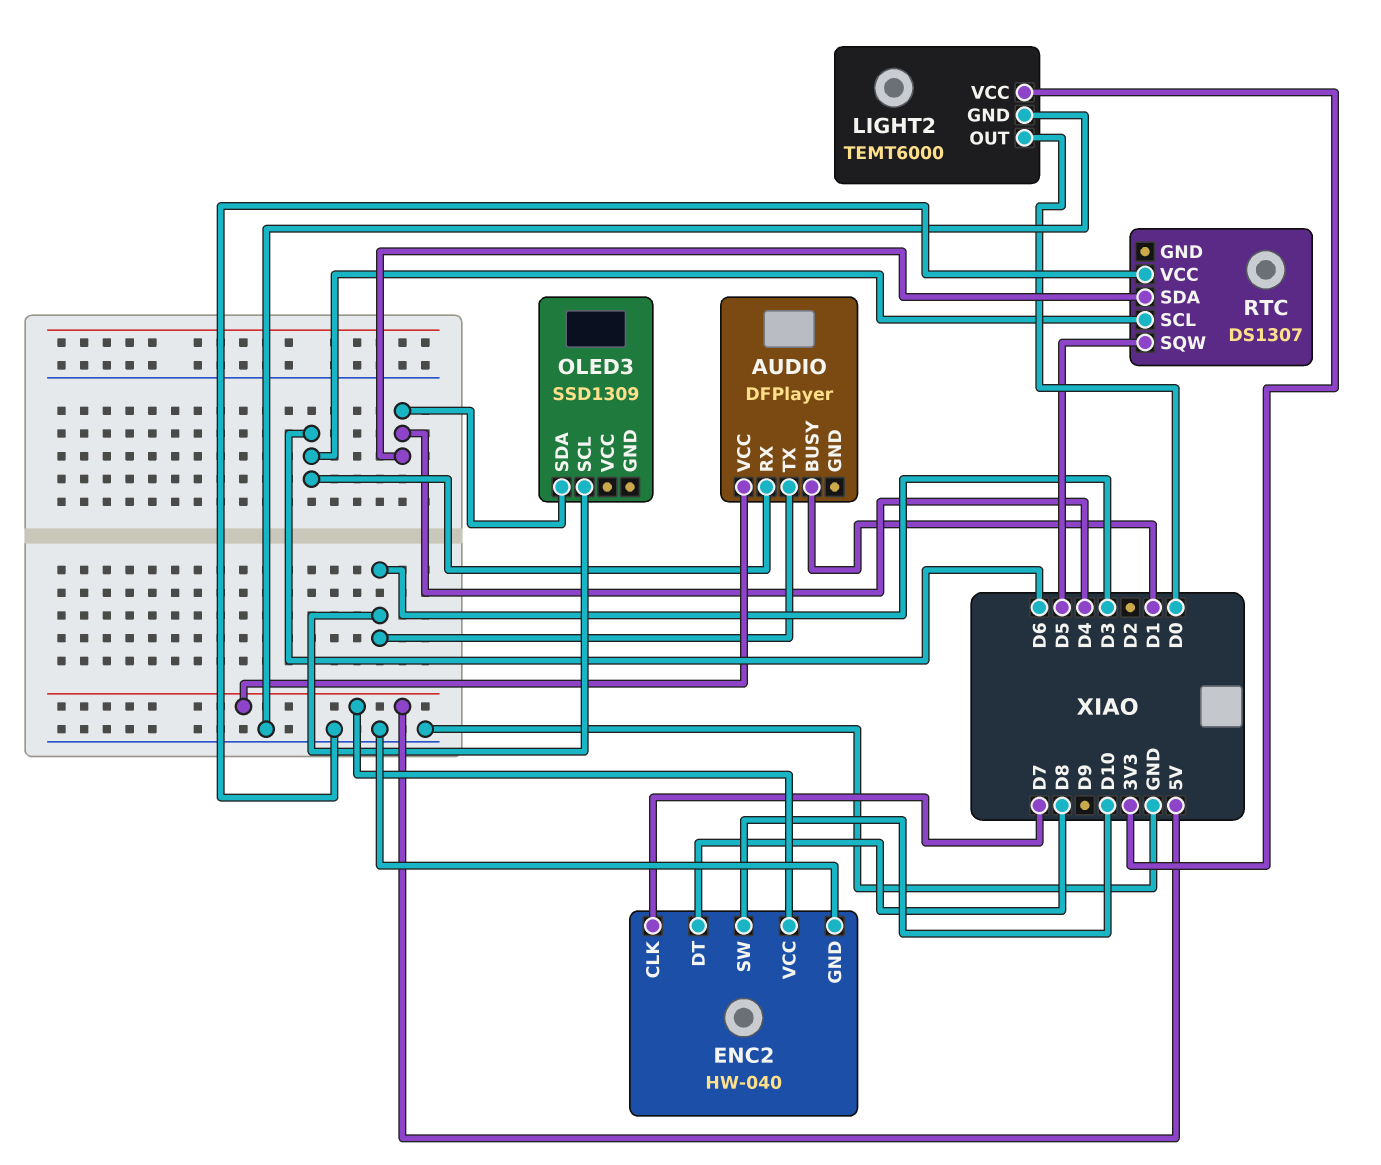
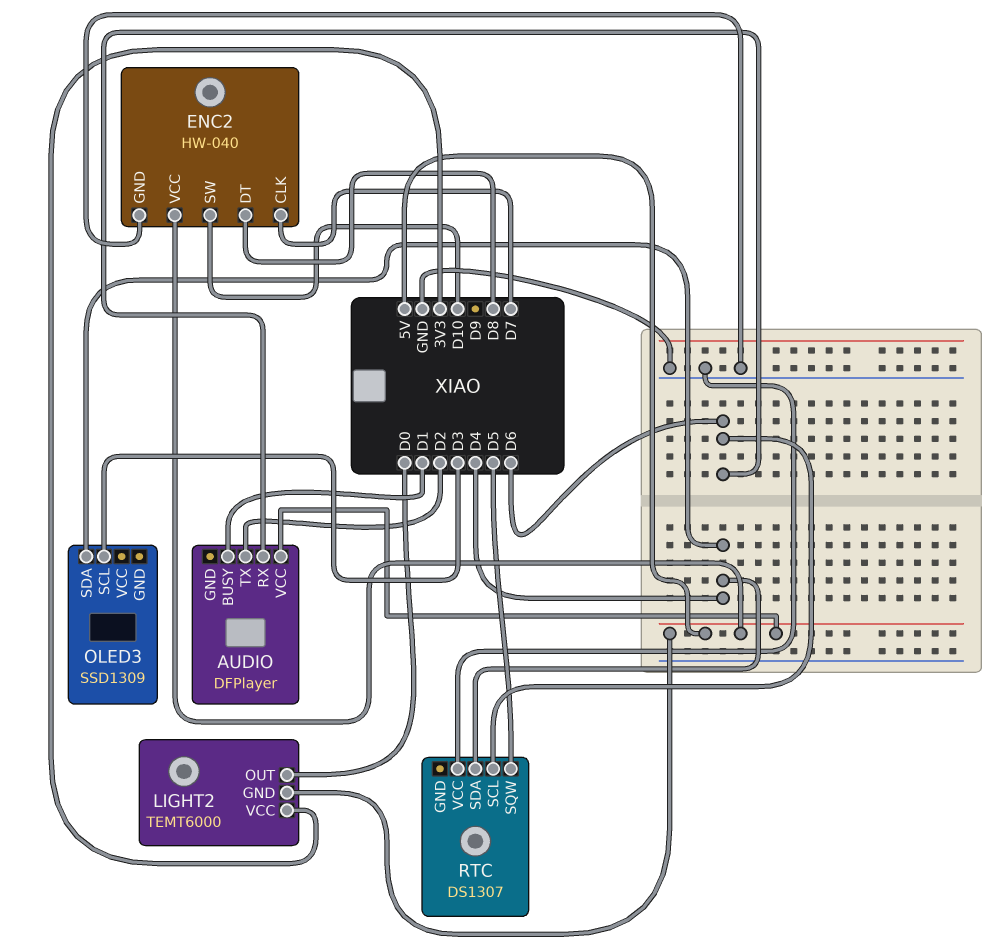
AUDIO pin TX: D3 -> D2
LIGHT2 pin GND: GND -> 5V

